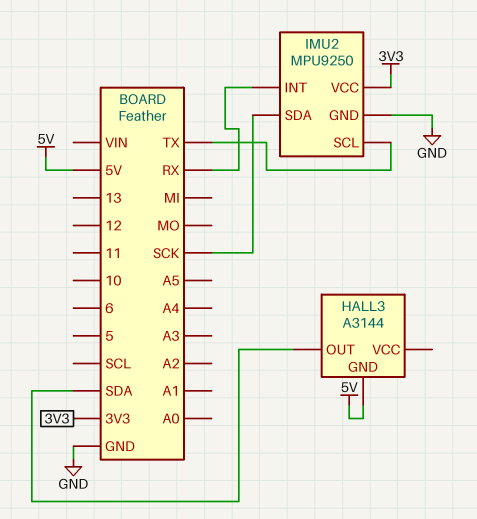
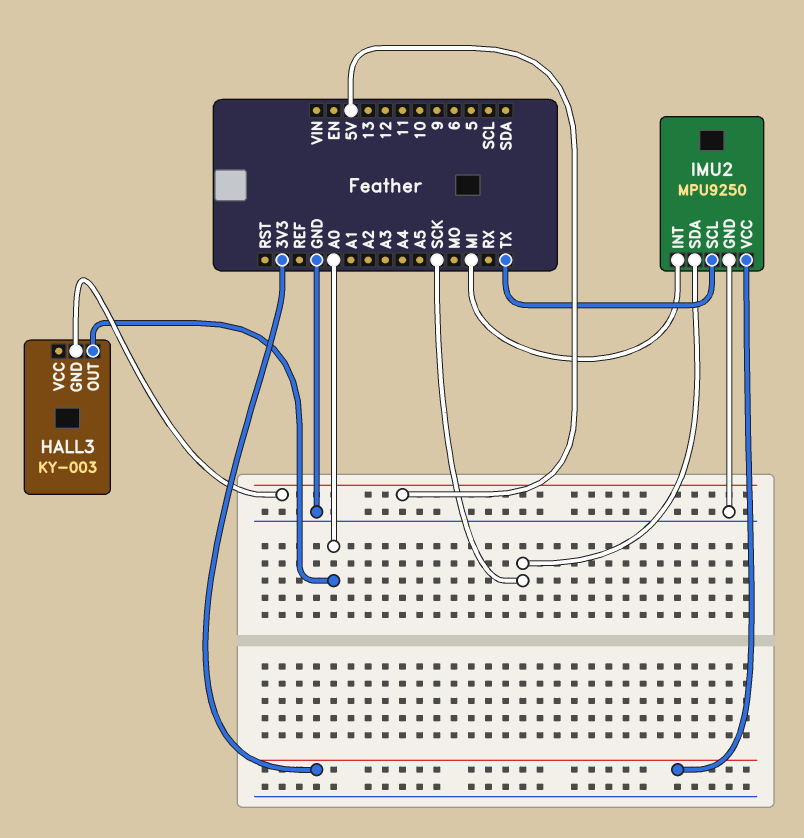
HALL3: A3144 -> KY-003
HALL3 pin OUT: SDA -> A0
IMU2 pin INT: RX -> MI

